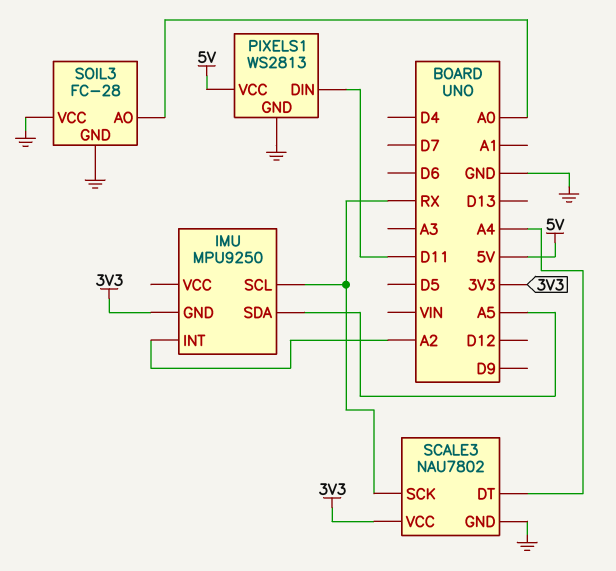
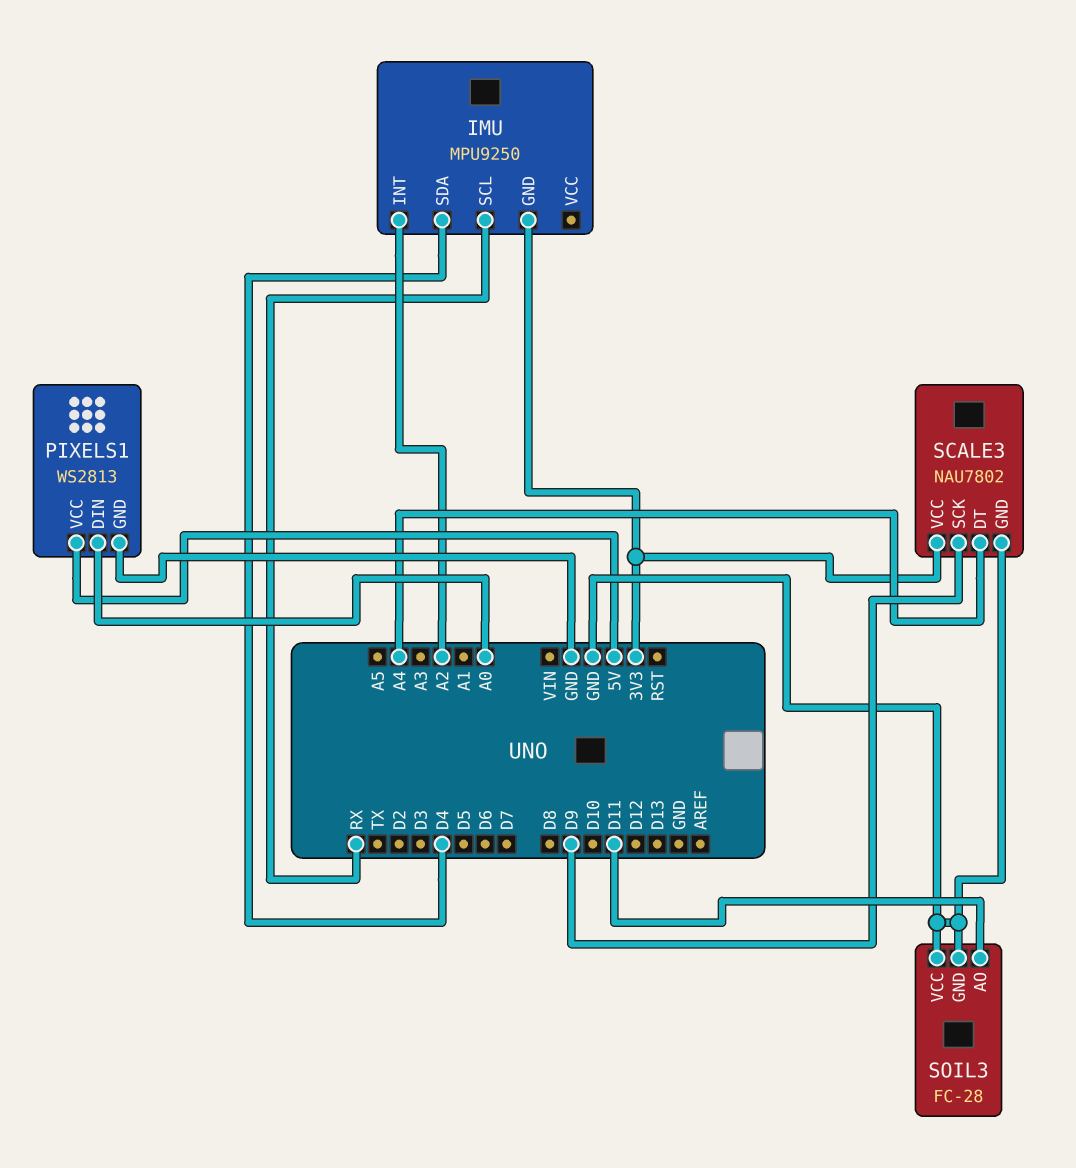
IMU pin SDA: A5 -> D4
PIXELS1 pin DIN: D11 -> A0
SCALE3 pin SCK: RX -> D9
SOIL3 pin AO: A0 -> D11

